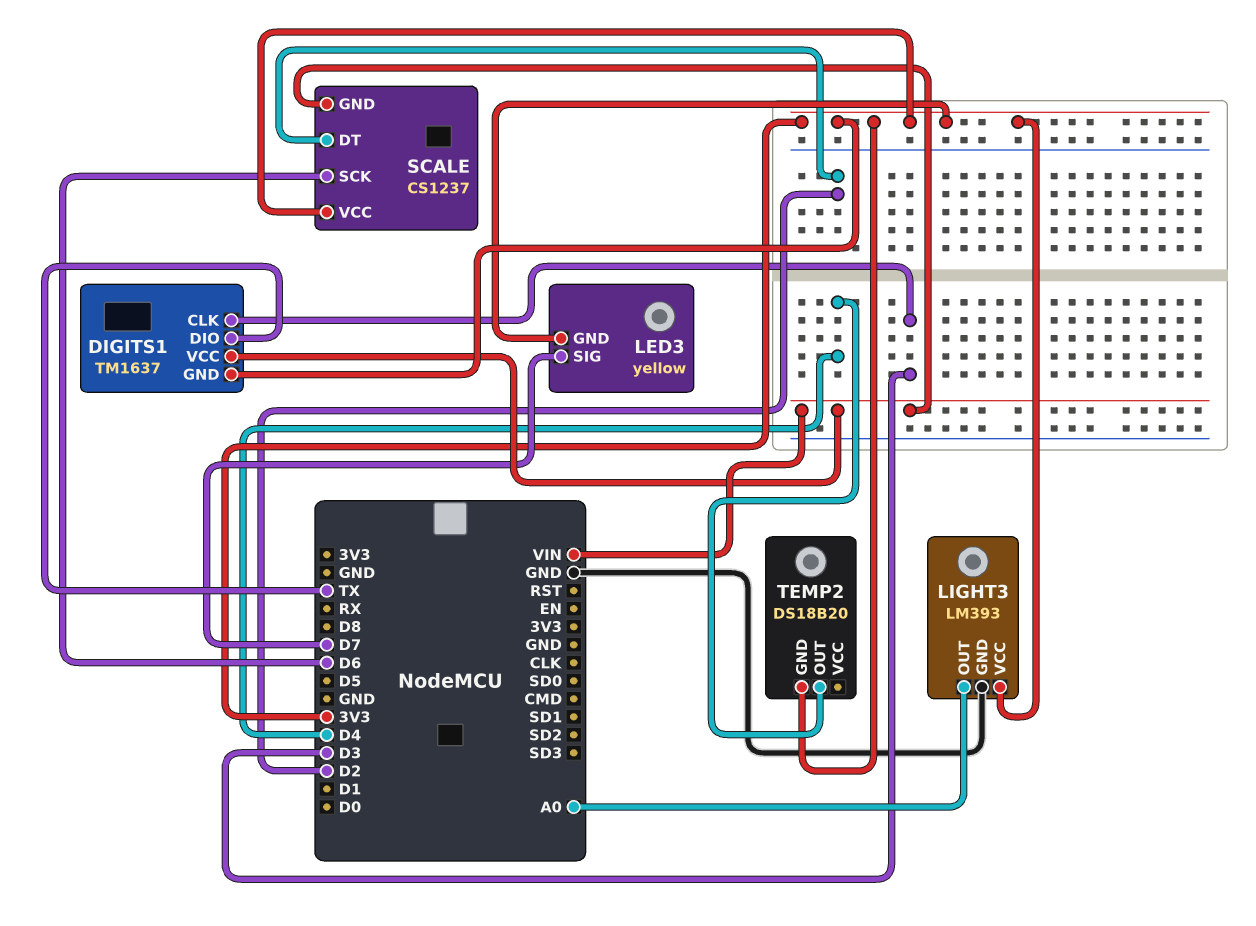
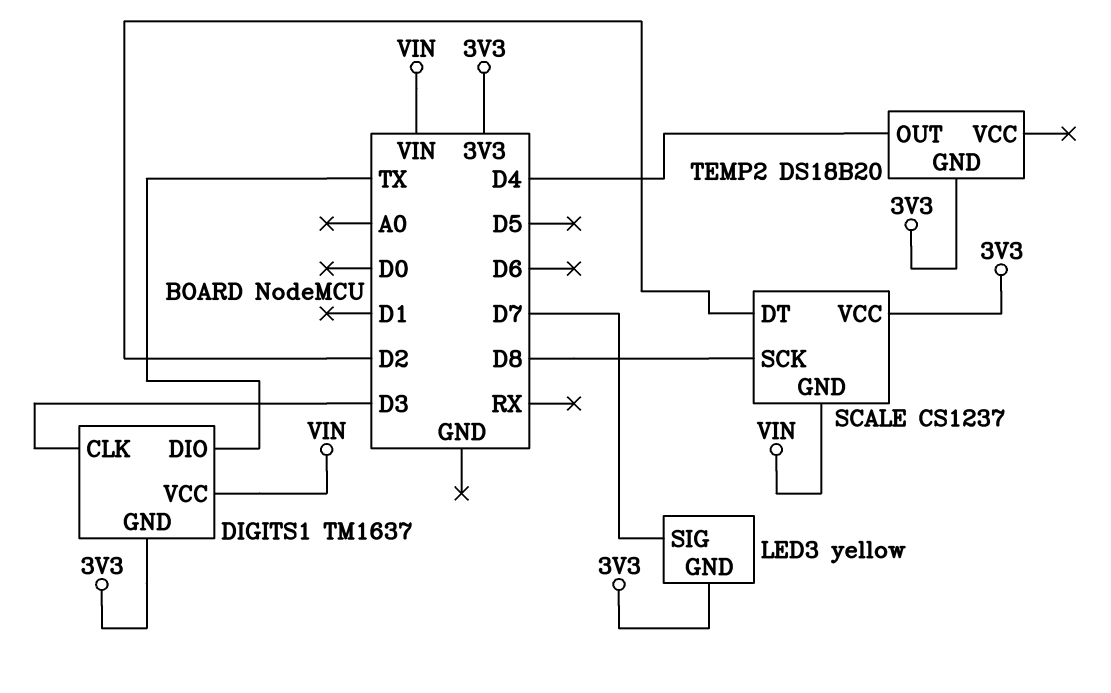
LIGHT3: LM393 -> none
LIGHT3 pin GND: GND -> none
LIGHT3 pin OUT: A0 -> none
LIGHT3 pin VCC: 3V3 -> none
SCALE pin SCK: D6 -> D8

